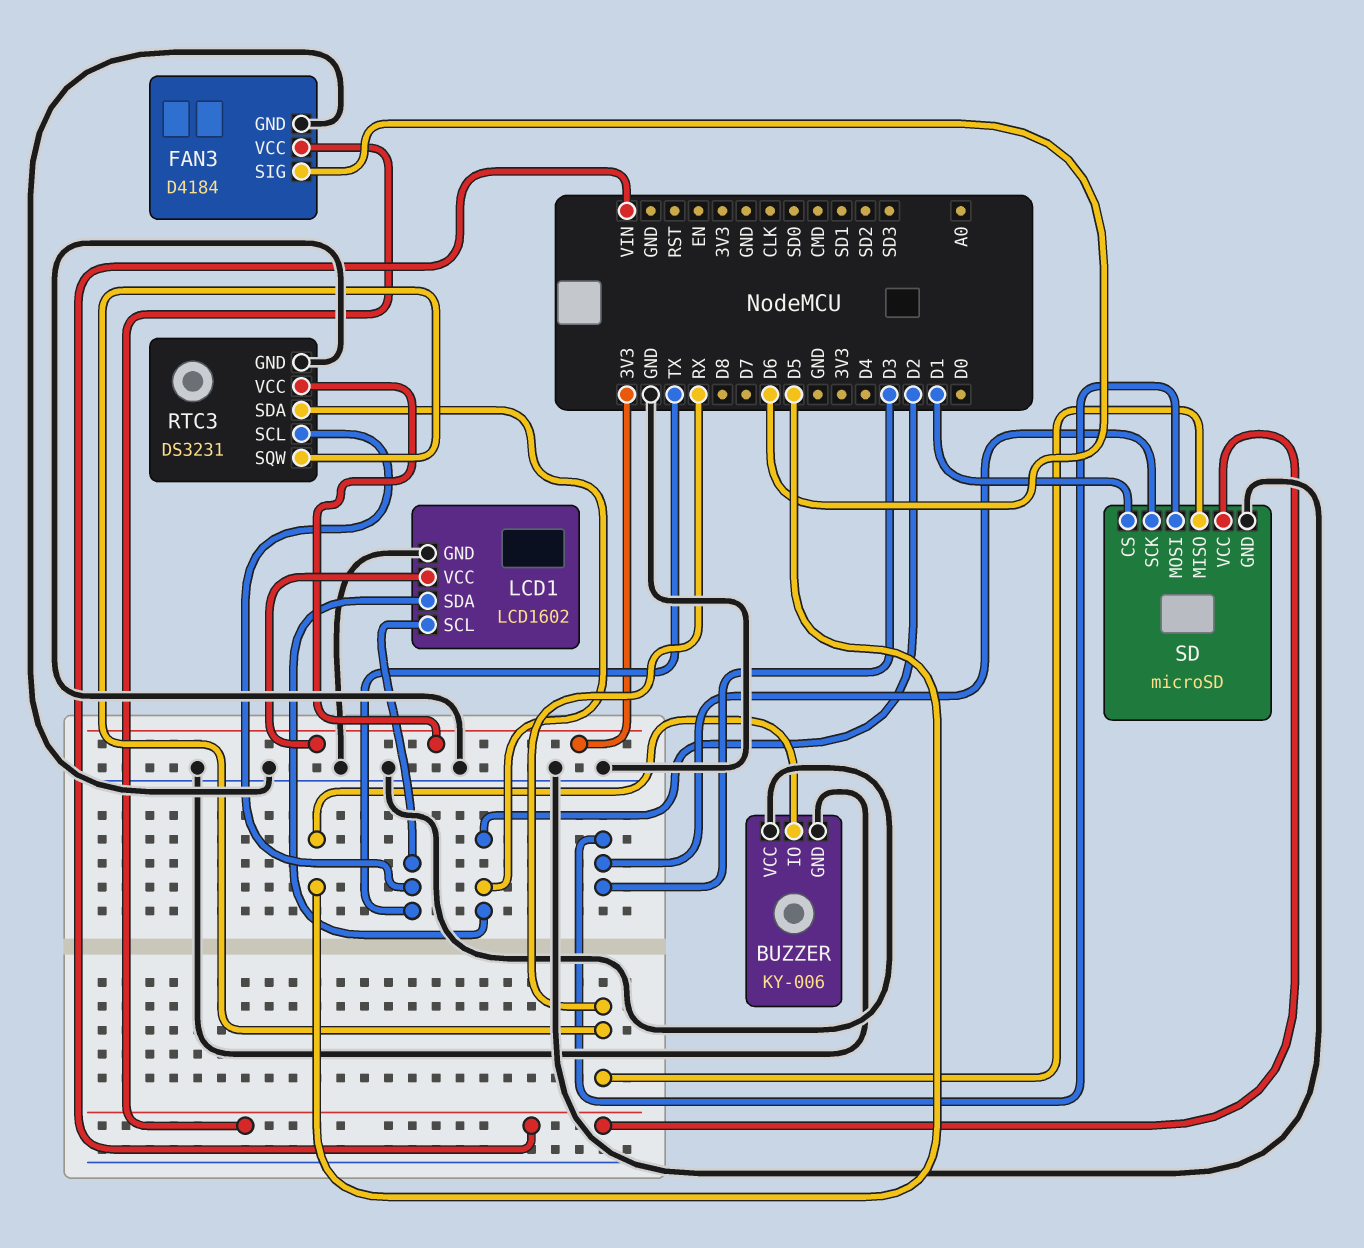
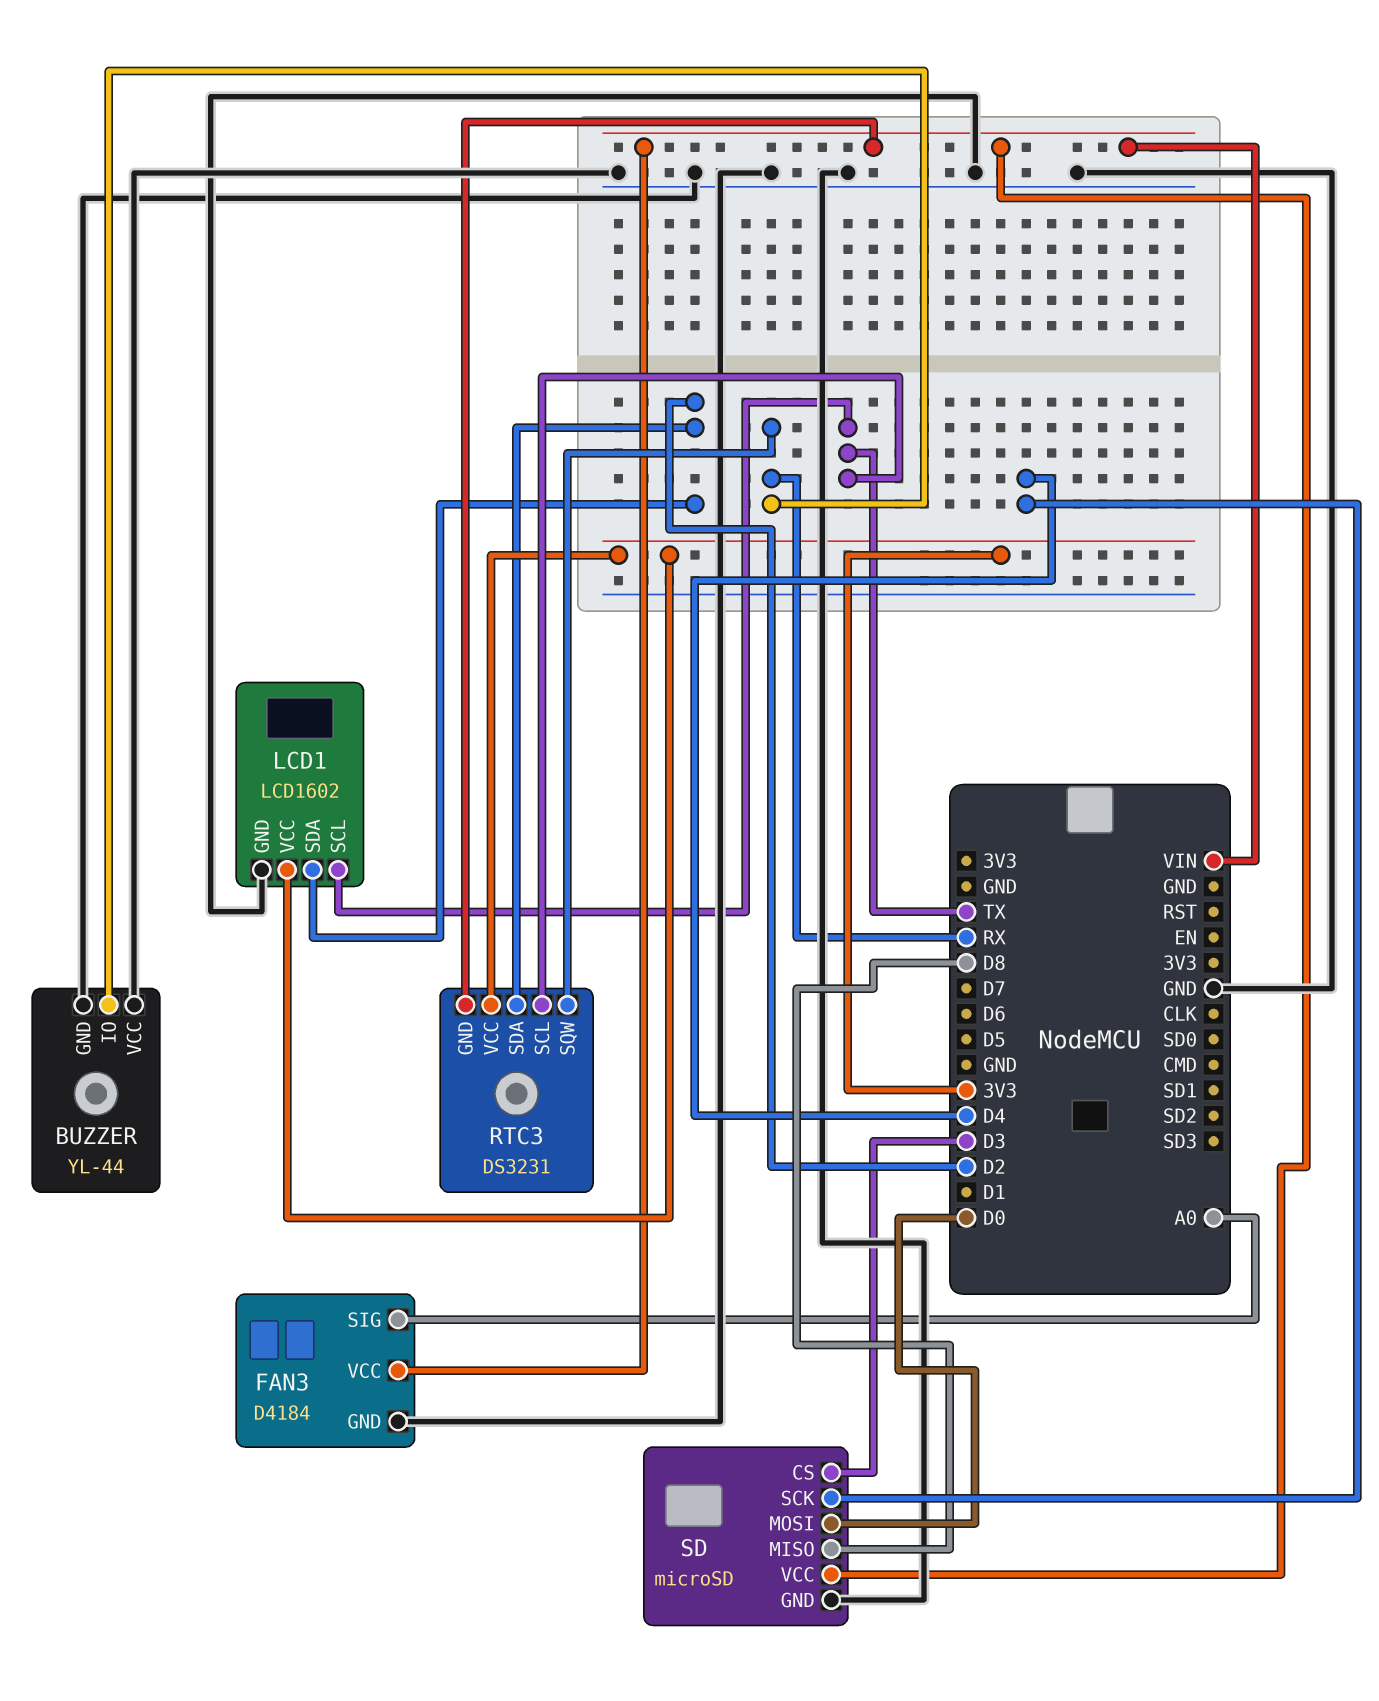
BUZZER: KY-006 -> YL-44
BUZZER pin IO: D5 -> RX
FAN3 pin SIG: D6 -> A0
RTC3 pin GND: GND -> VIN
SD pin CS: D1 -> D3
SD pin MISO: RX -> D8
SD pin MOSI: D3 -> D0
SD pin SCK: D3 -> D4

